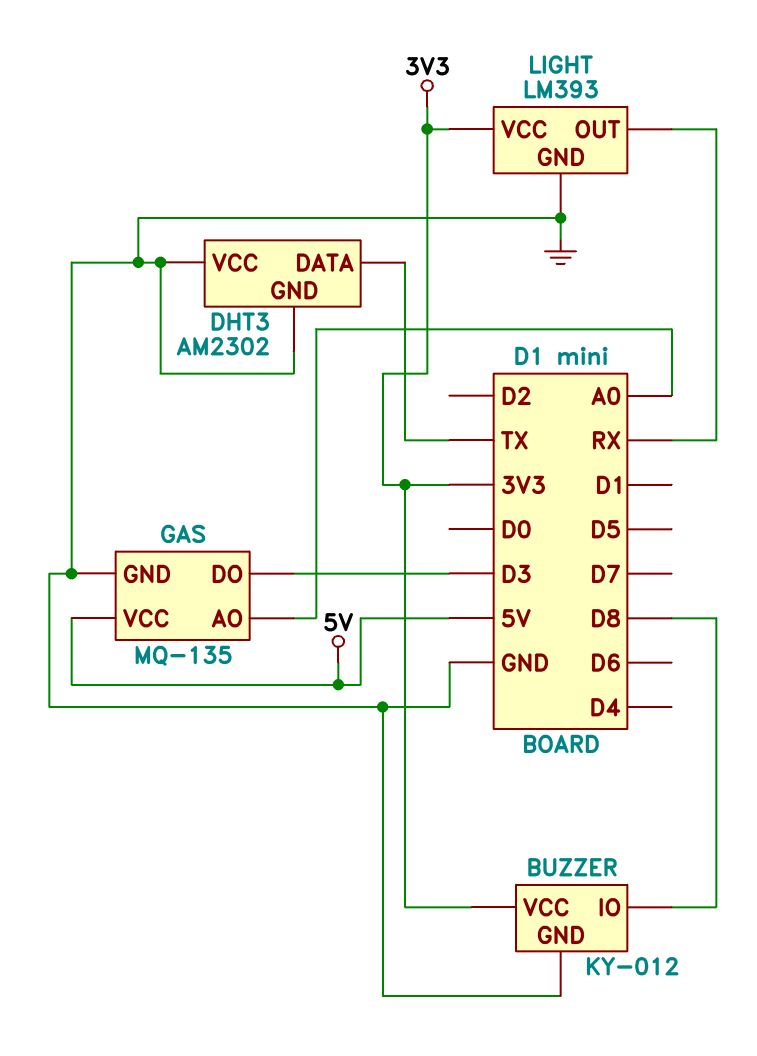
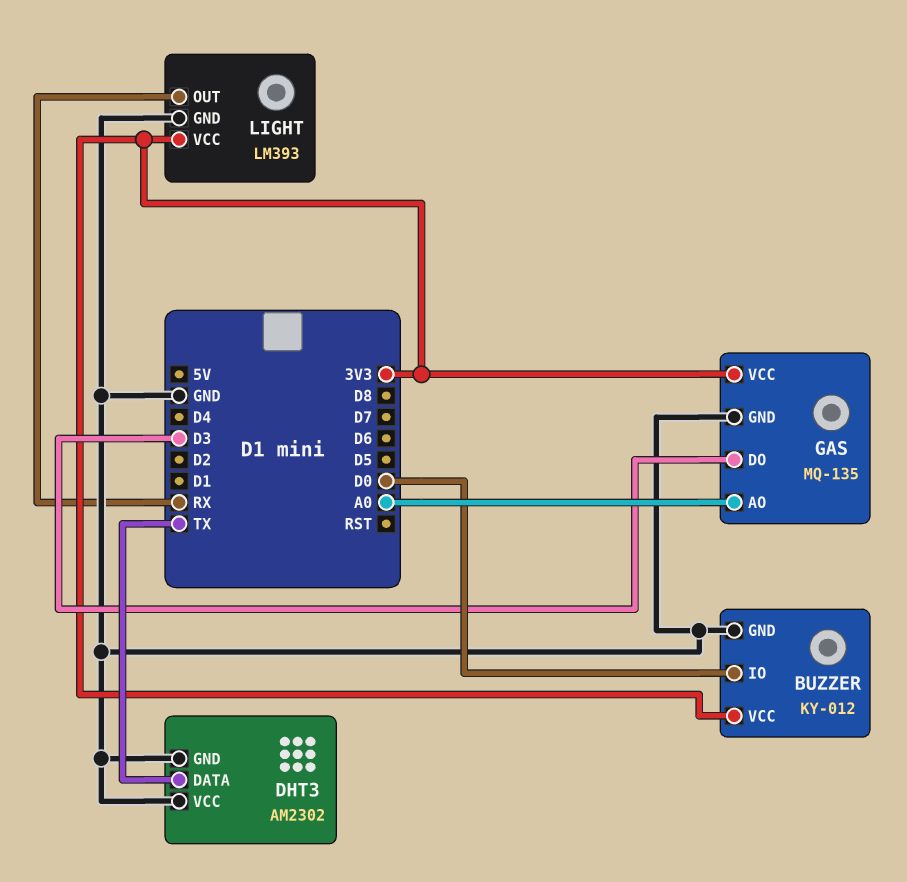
BUZZER pin IO: D8 -> D0
GAS pin VCC: 5V -> 3V3

